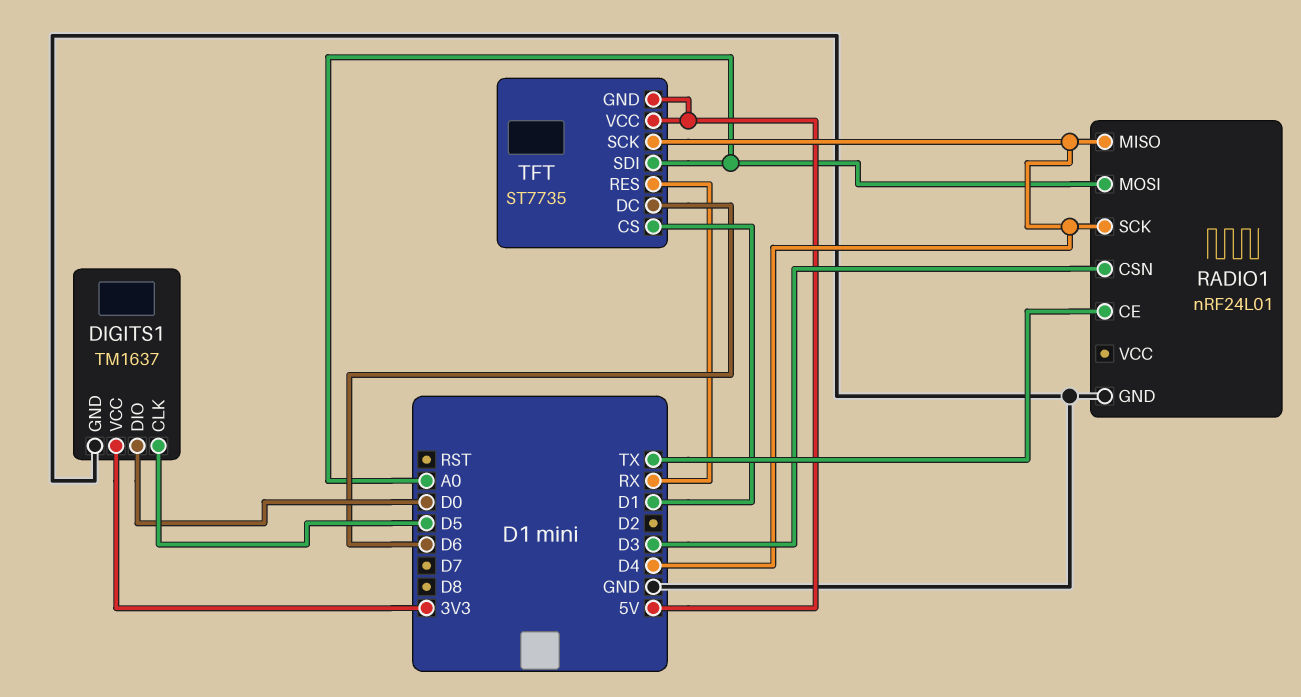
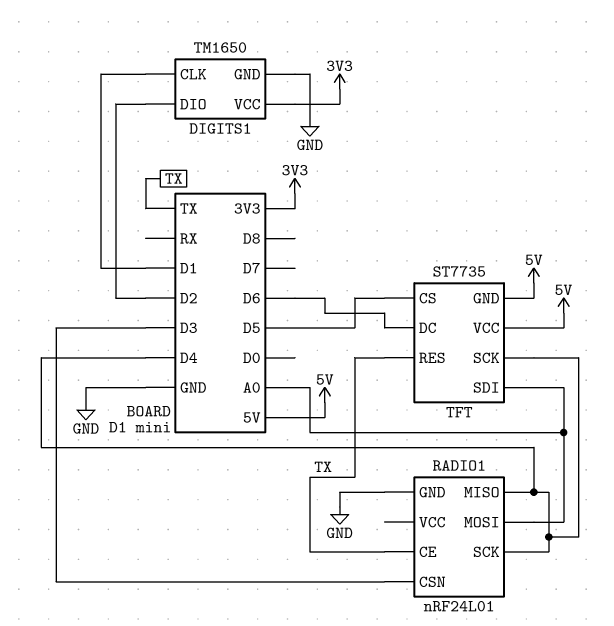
DIGITS1: TM1637 -> TM1650
DIGITS1 pin CLK: D5 -> D1
DIGITS1 pin DIO: D0 -> D2
TFT pin CS: D1 -> D5
TFT pin RES: RX -> TX

